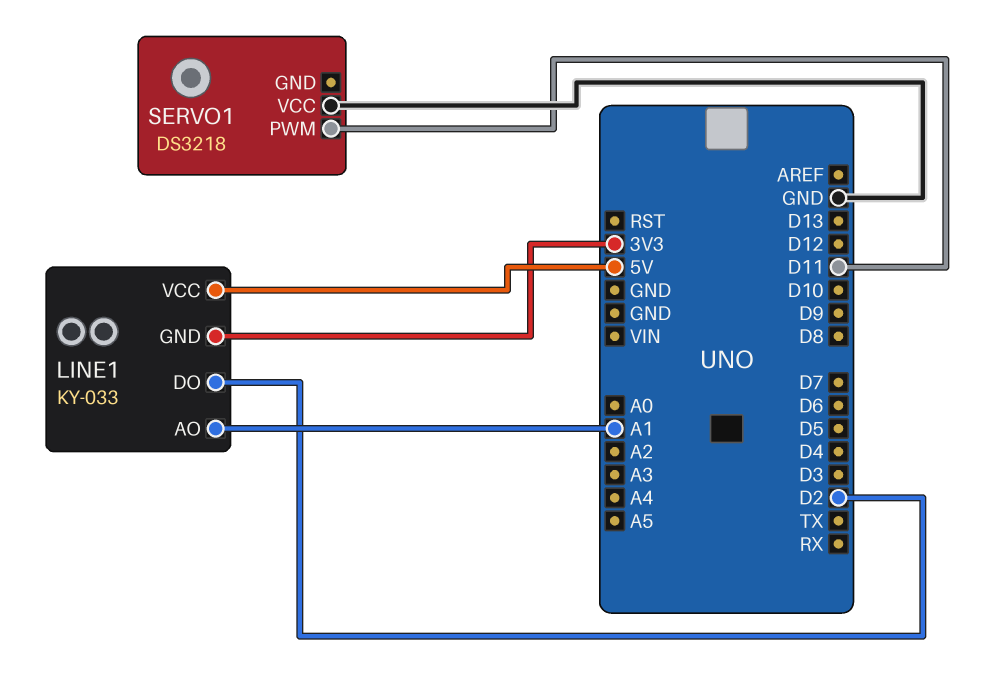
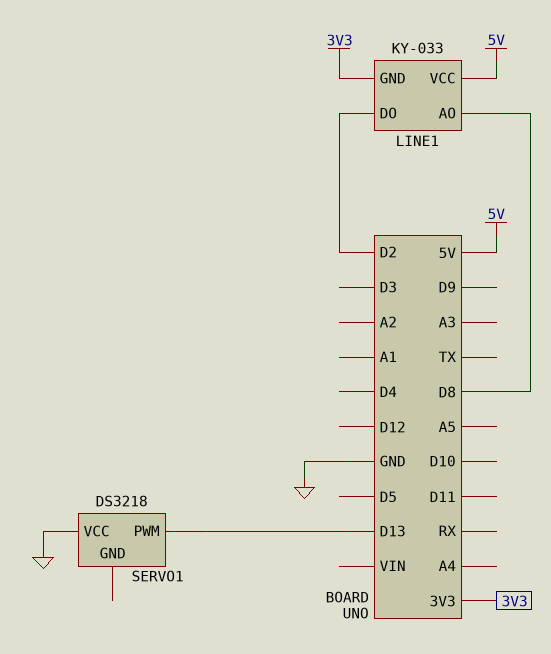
LINE1 pin AO: A1 -> D8
SERVO1 pin PWM: D11 -> D13

